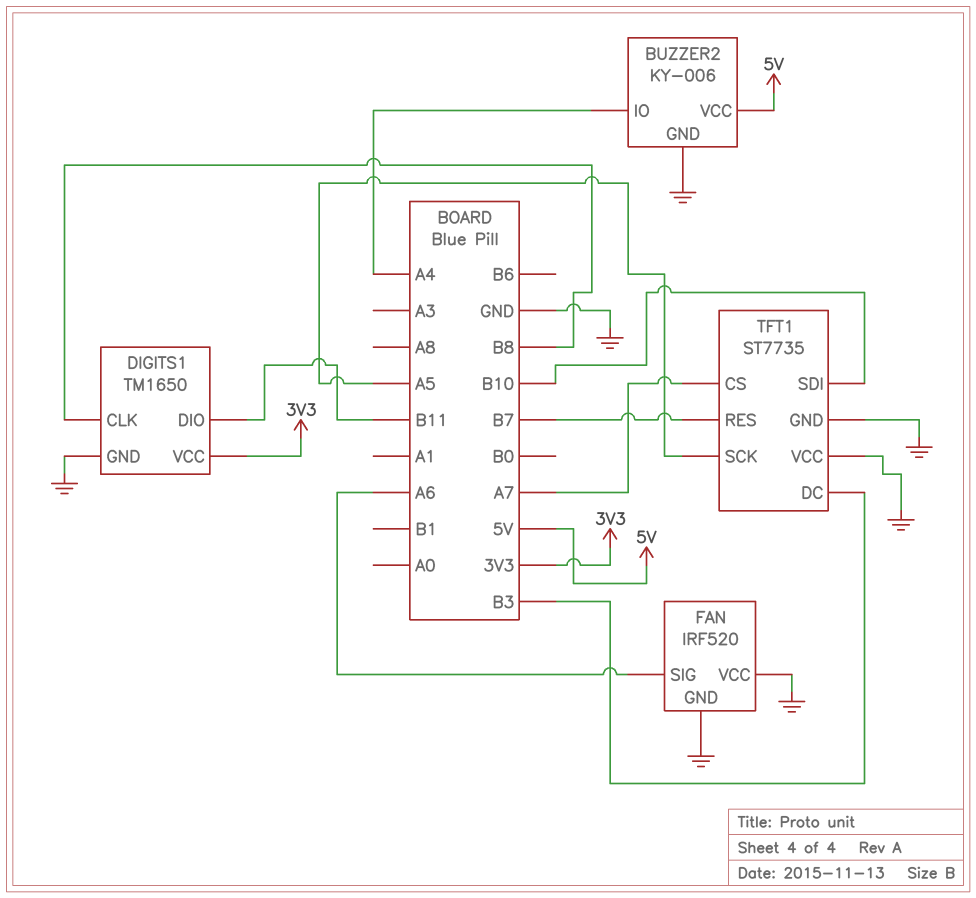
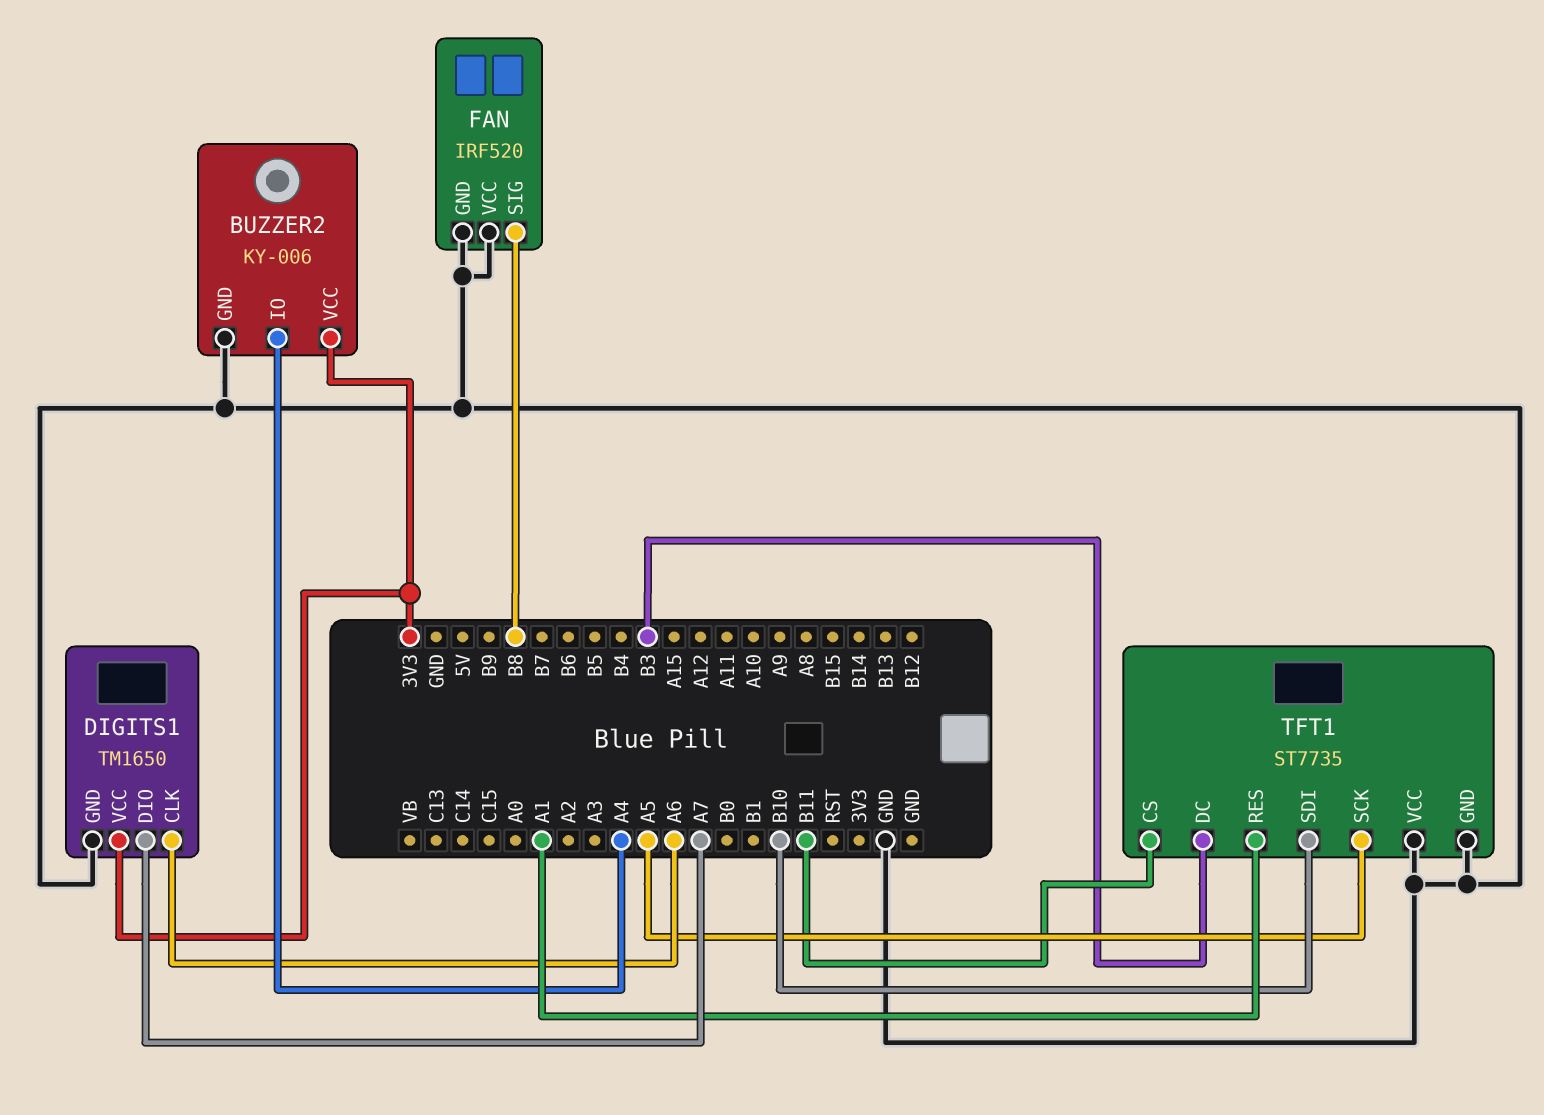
BUZZER2 pin VCC: 5V -> 3V3
DIGITS1 pin CLK: B8 -> A6
DIGITS1 pin DIO: B11 -> A7
FAN pin SIG: A6 -> B8
TFT1 pin CS: A7 -> B11
TFT1 pin RES: B7 -> A1

